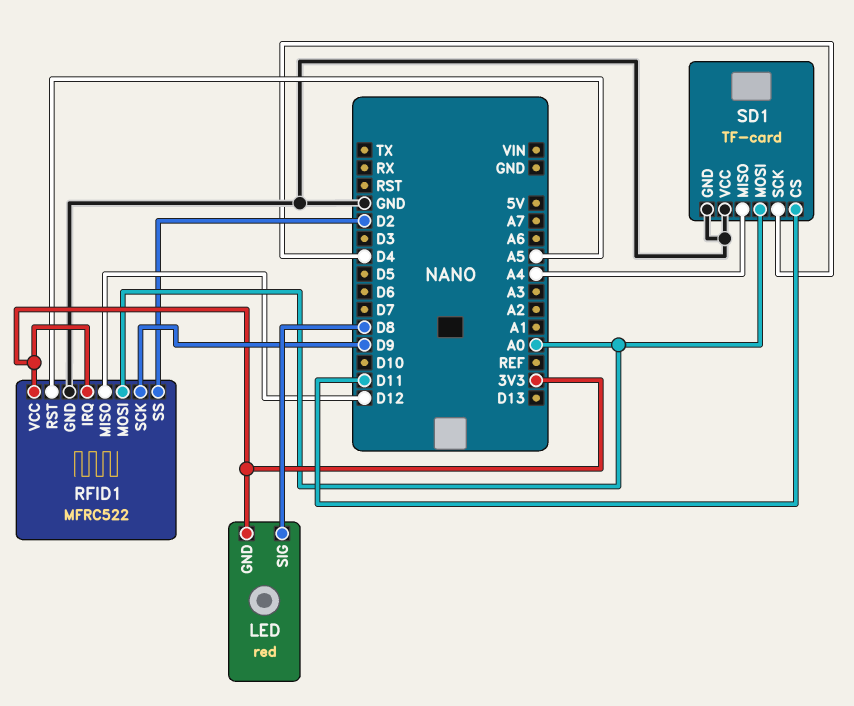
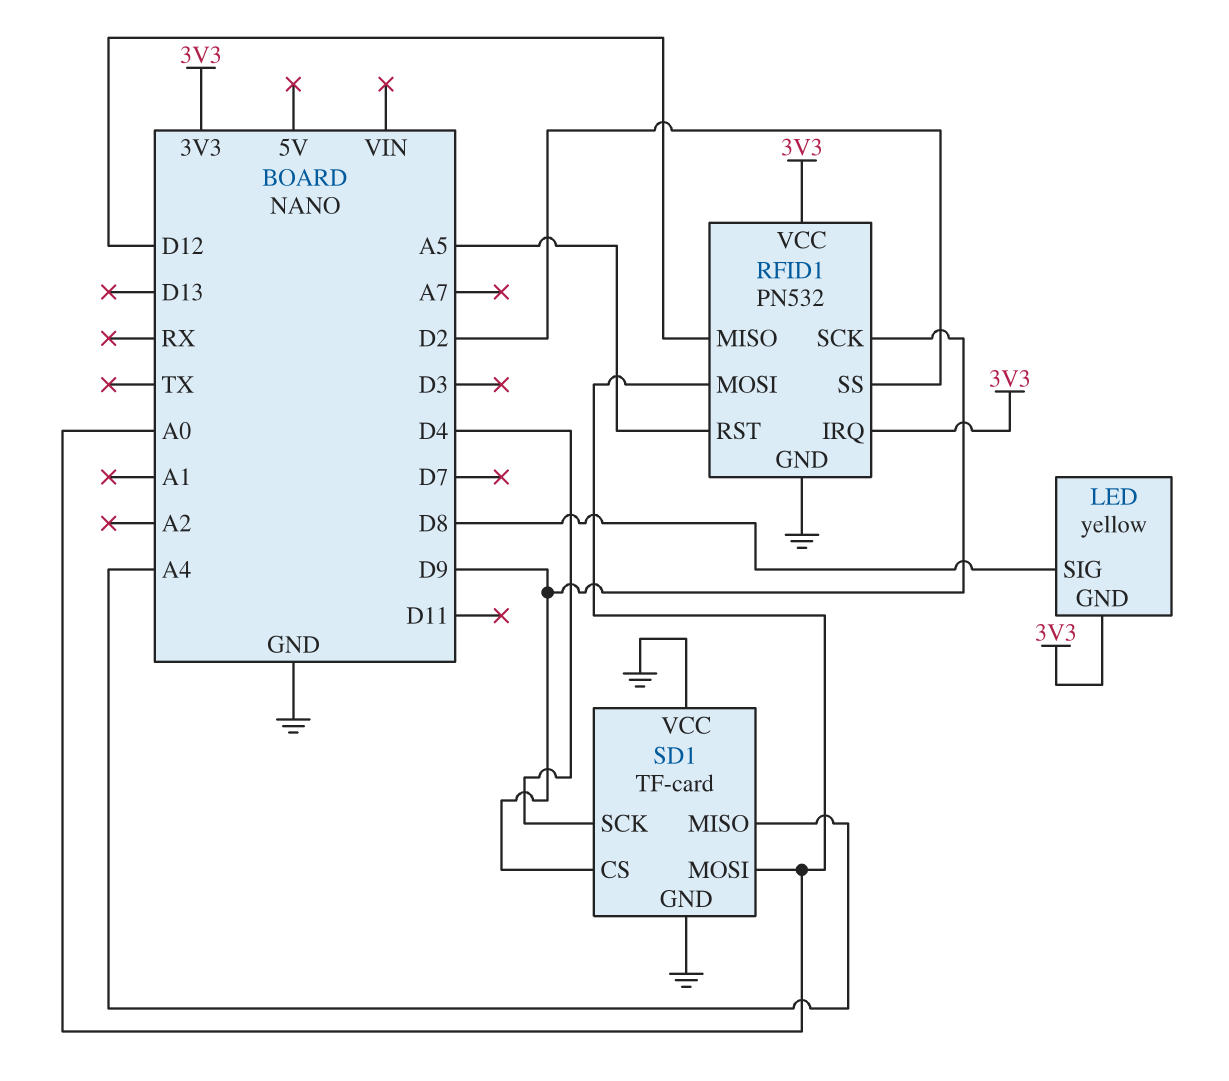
LED: red -> yellow
RFID1: MFRC522 -> PN532
SD1 pin CS: D11 -> D9

